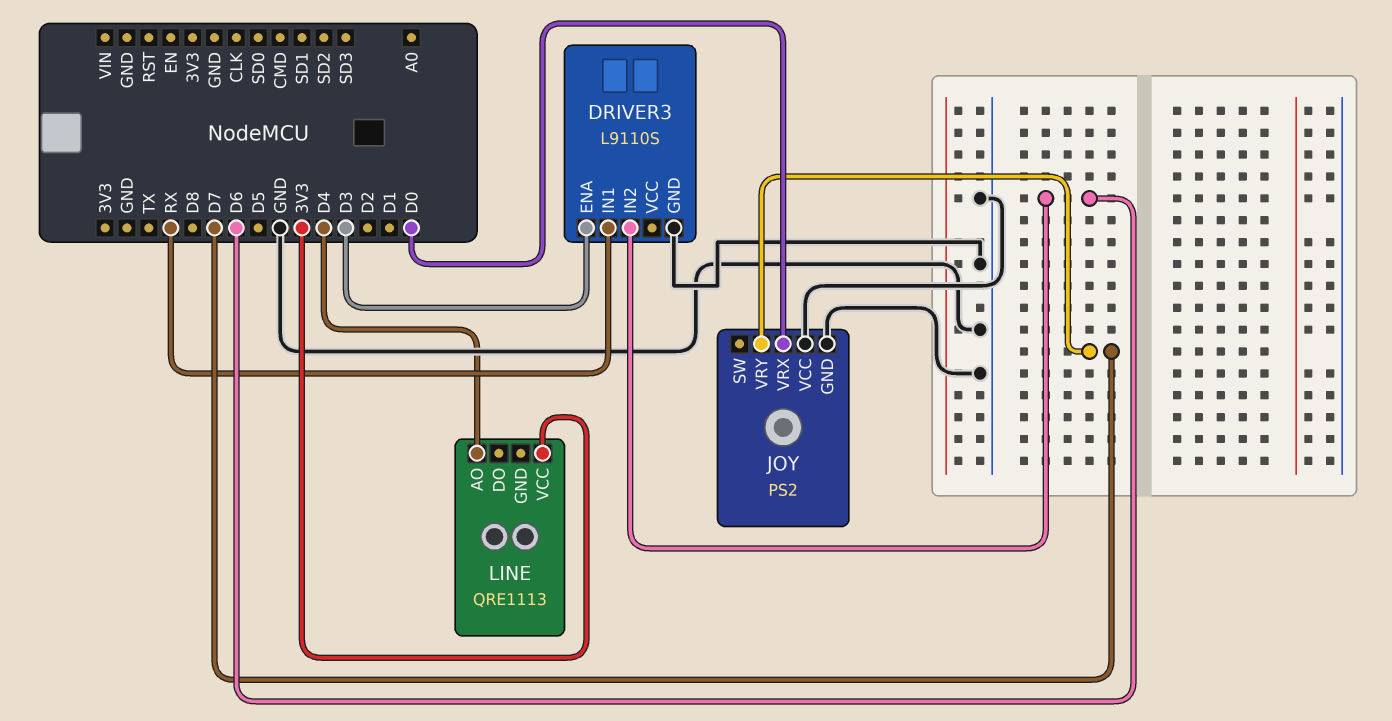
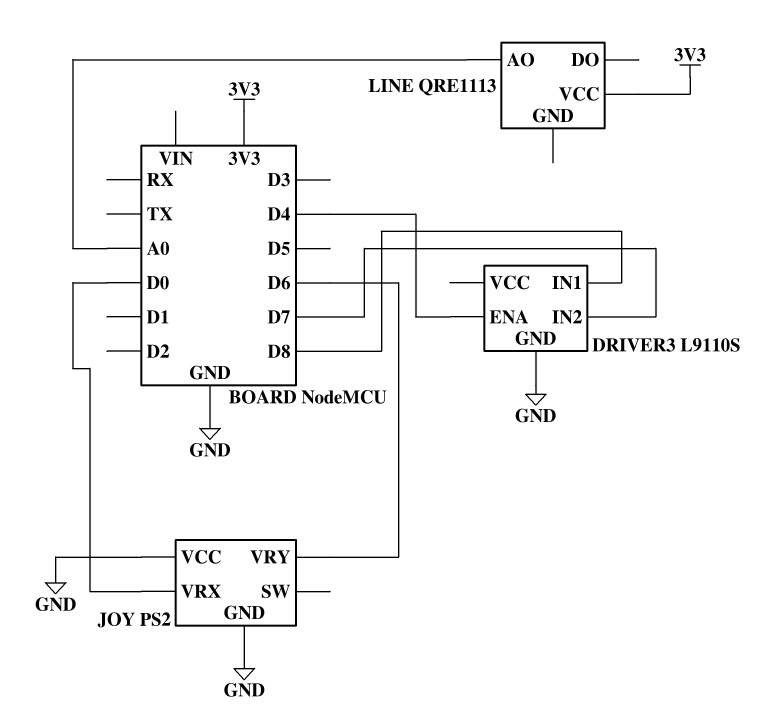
DRIVER3 pin ENA: D3 -> D4
DRIVER3 pin IN1: RX -> D8
DRIVER3 pin IN2: D6 -> D7
JOY pin VRY: D7 -> D6
LINE pin AO: D4 -> A0

